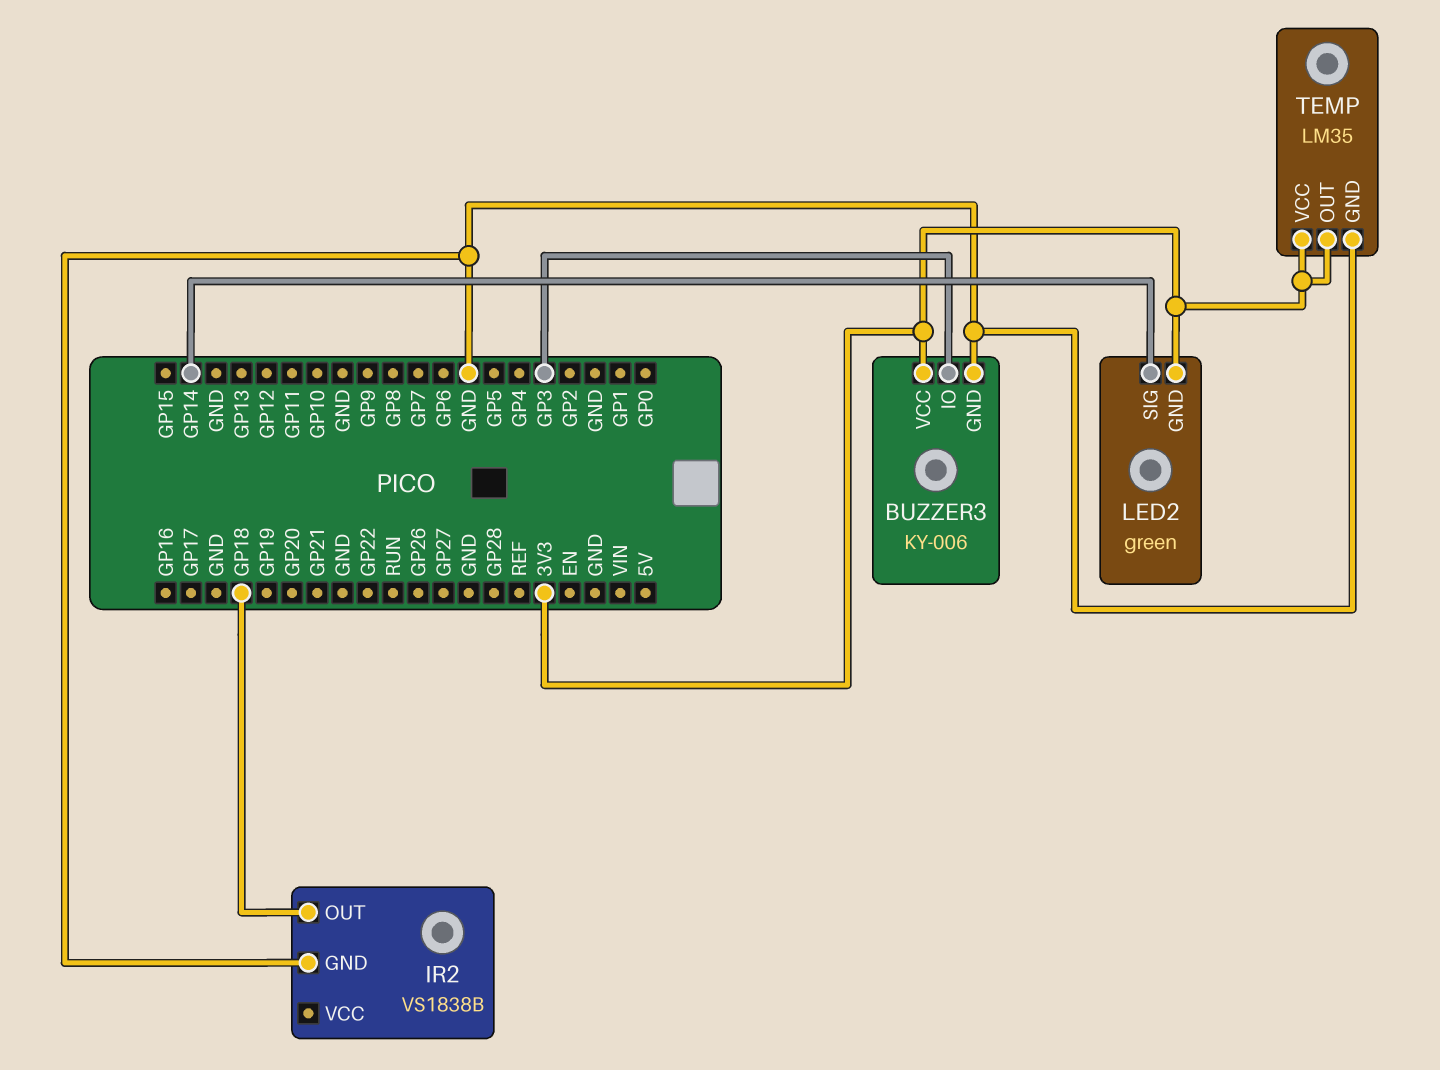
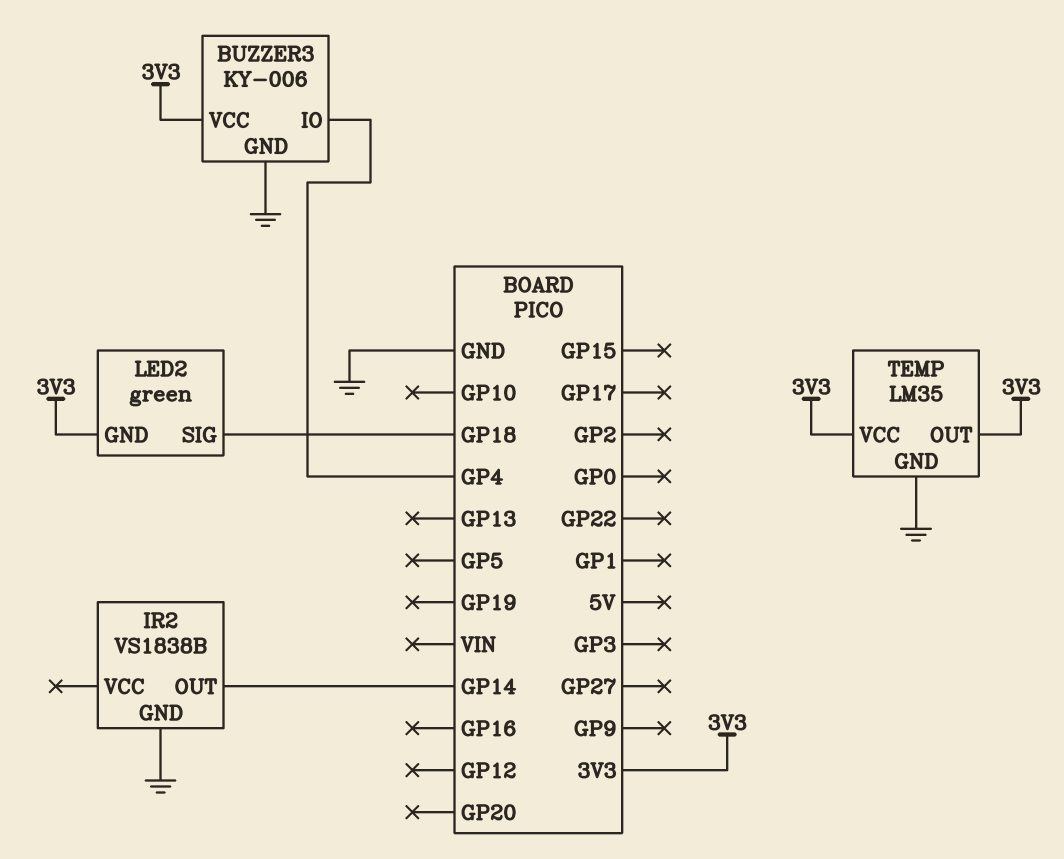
BUZZER3 pin IO: GP3 -> GP4
IR2 pin OUT: GP18 -> GP14
LED2 pin SIG: GP14 -> GP18

